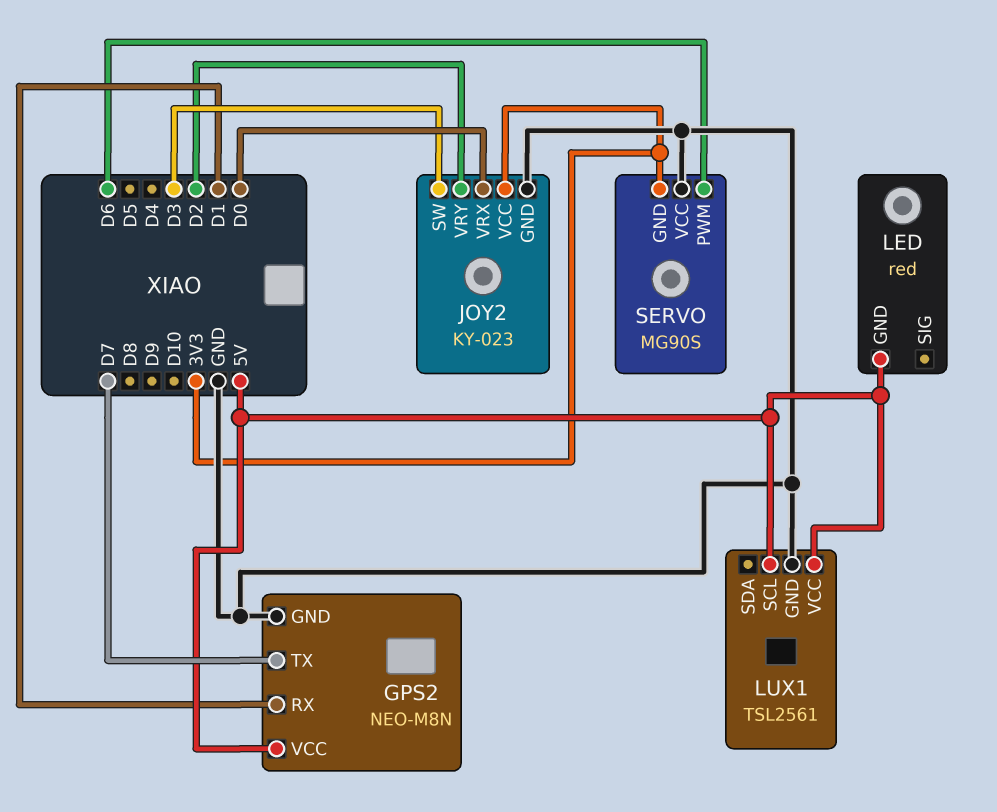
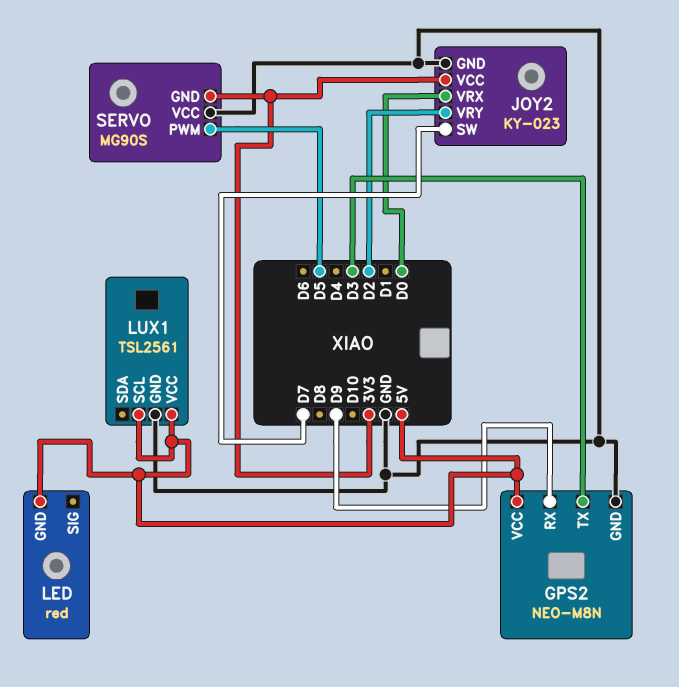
GPS2 pin RX: D1 -> D9
GPS2 pin TX: D7 -> D3
JOY2 pin SW: D3 -> D7
SERVO pin PWM: D6 -> D5

